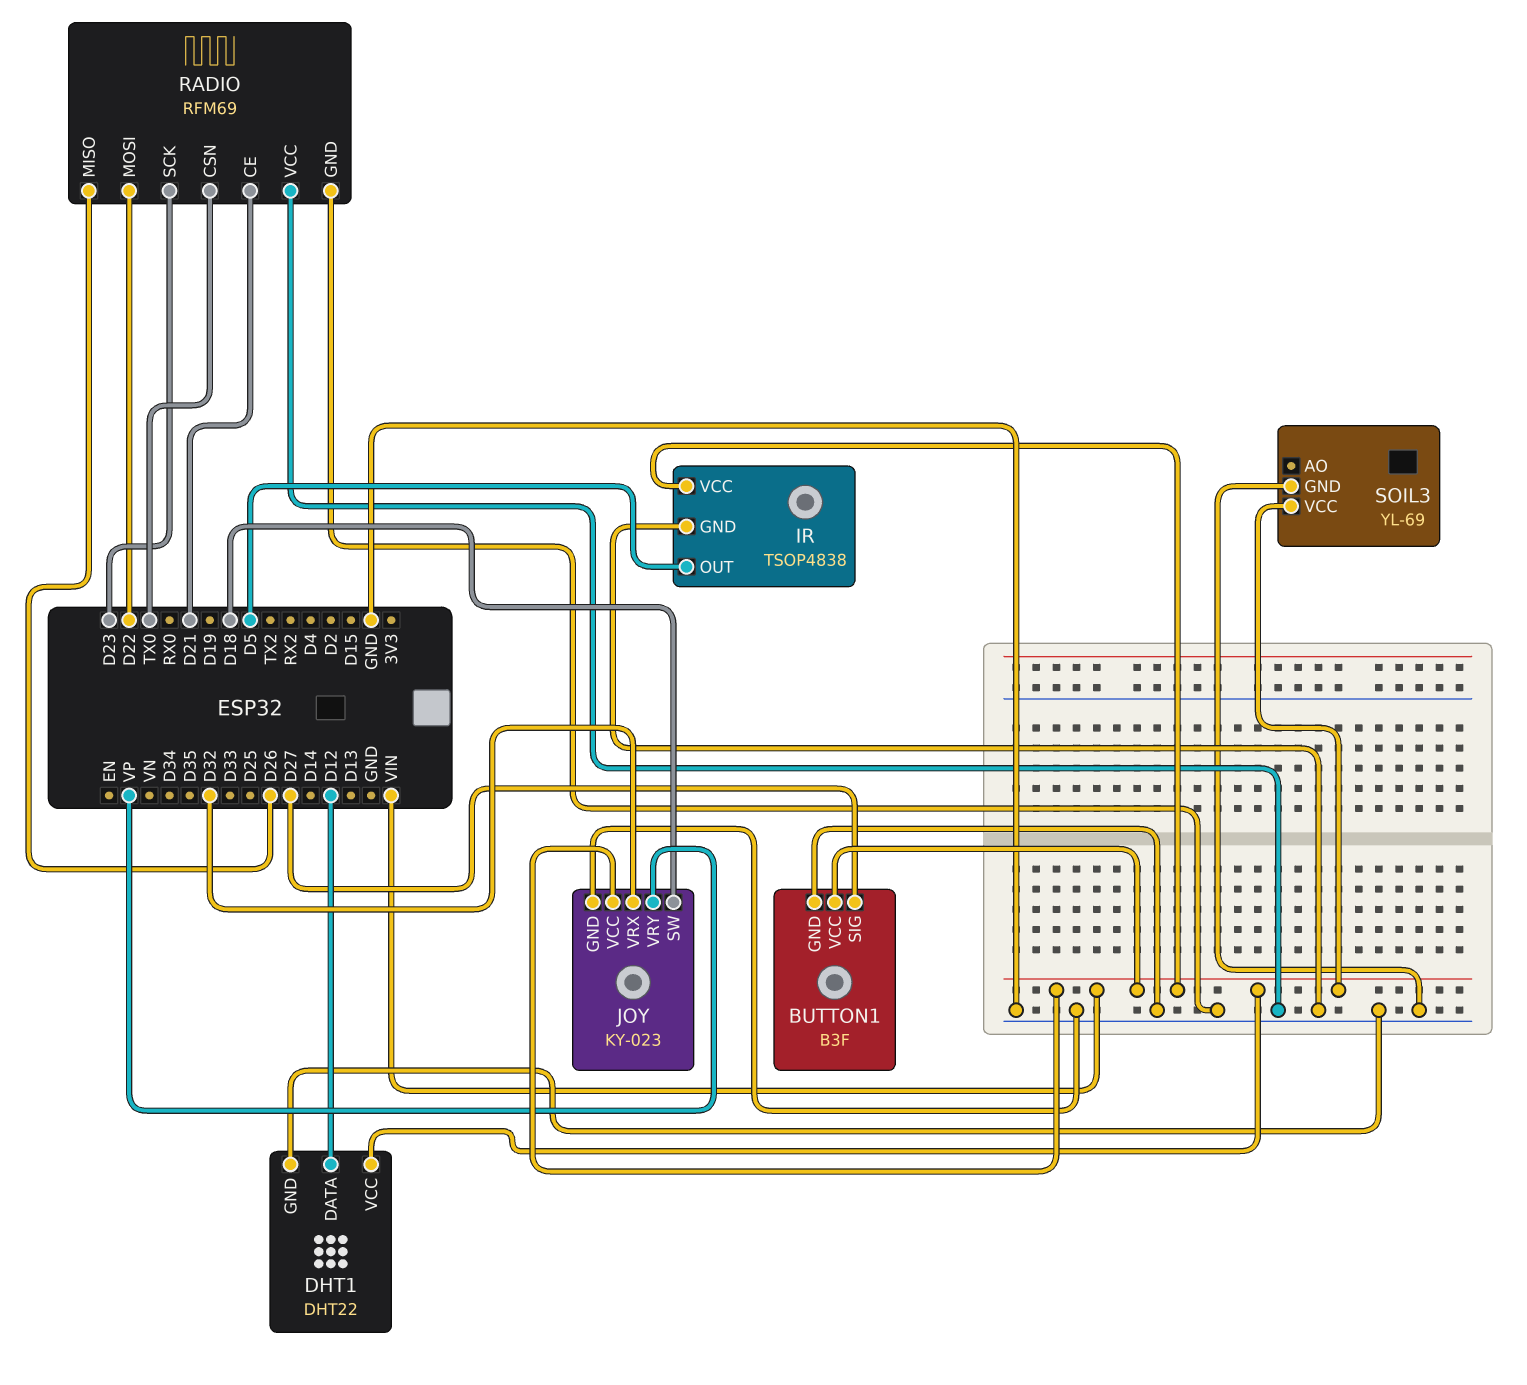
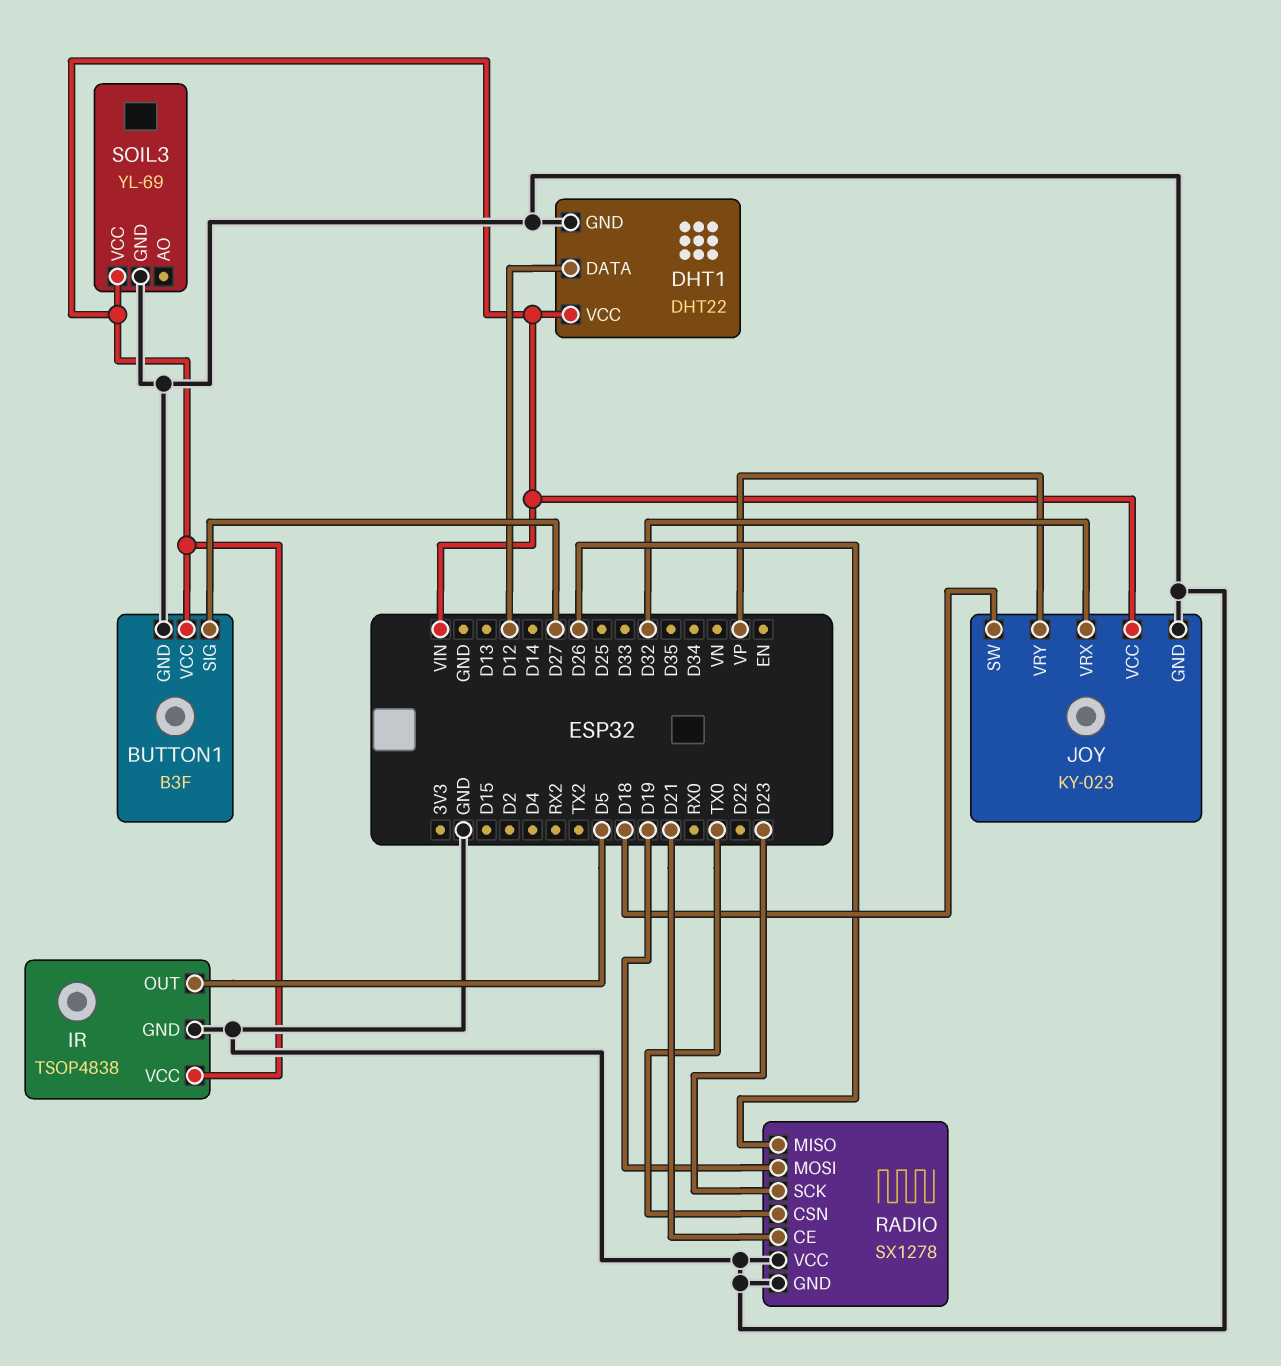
RADIO: RFM69 -> SX1278
RADIO pin MOSI: D22 -> D19

